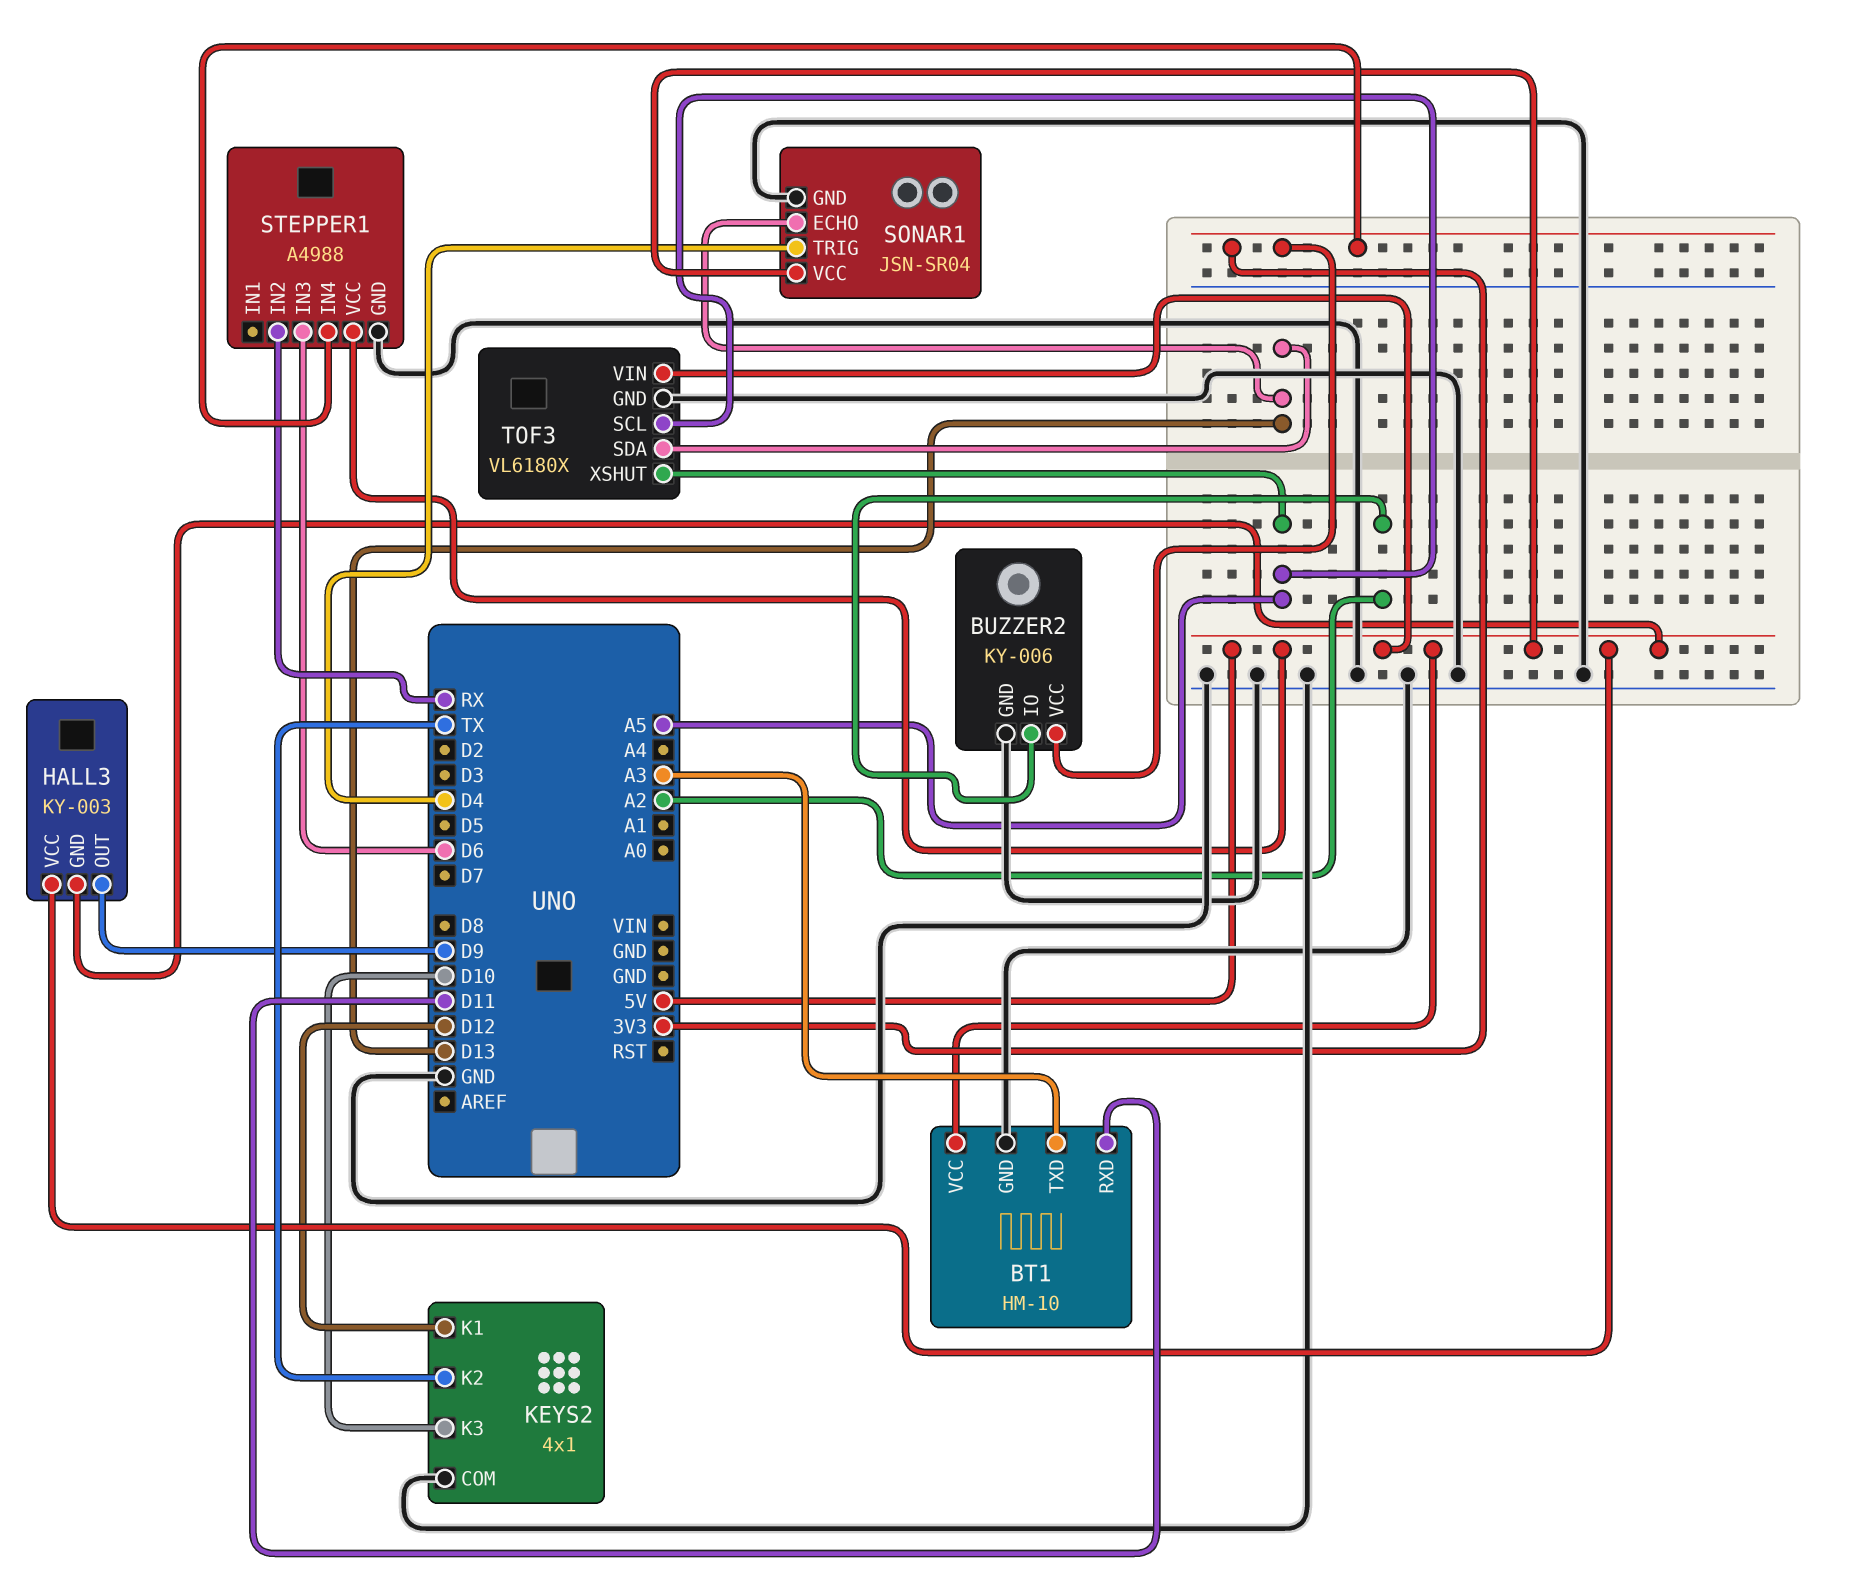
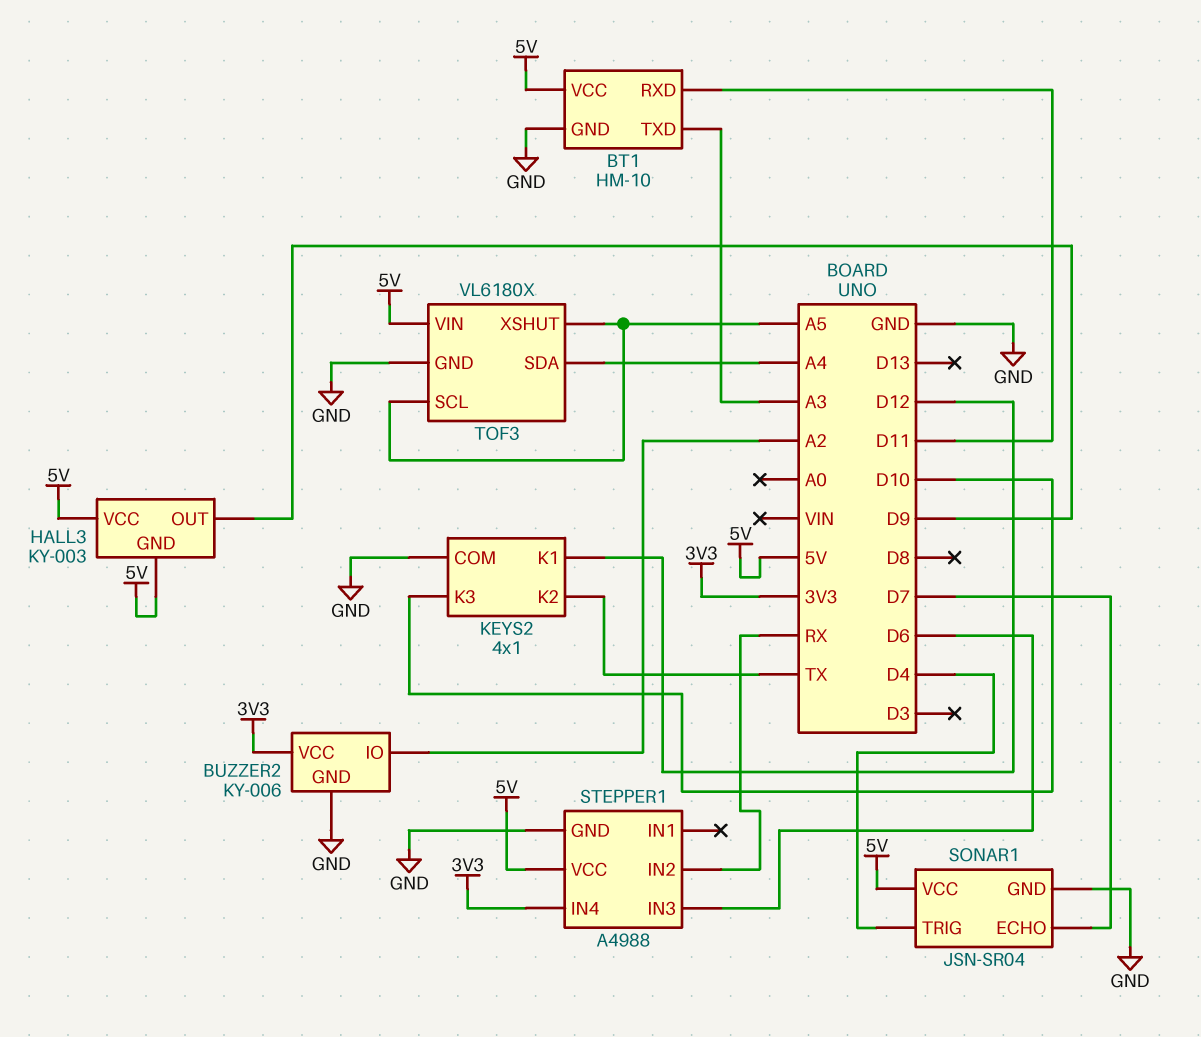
SONAR1 pin ECHO: D13 -> D7
TOF3 pin SDA: D13 -> A4

